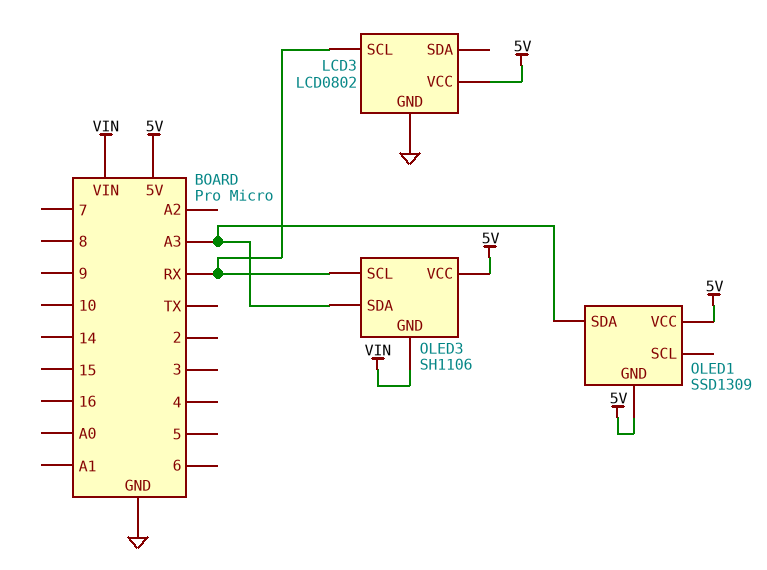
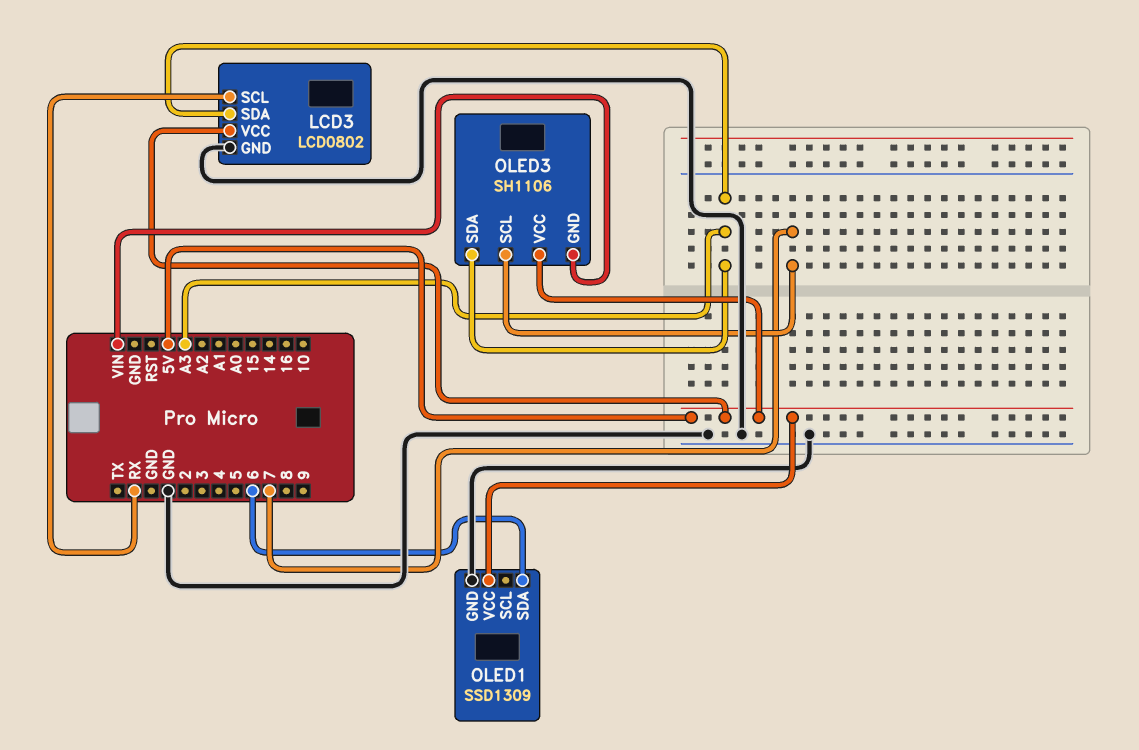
LCD3 pin SDA: none -> A3
OLED1 pin GND: 5V -> GND
OLED1 pin SDA: A3 -> 6
OLED3 pin SCL: RX -> 7

